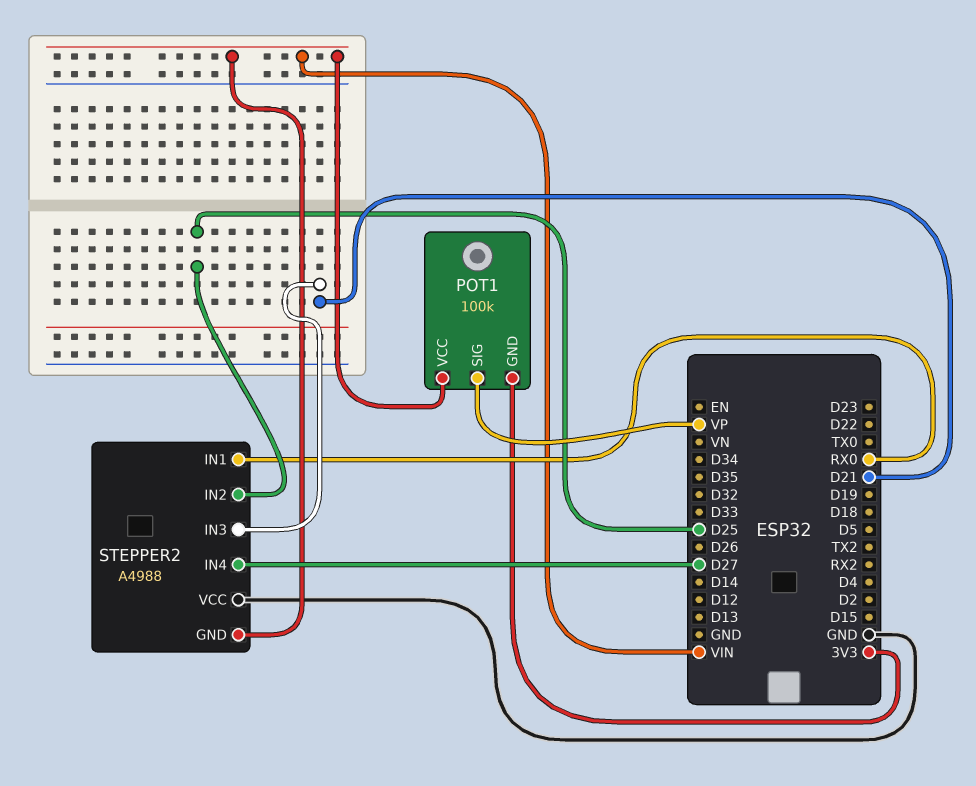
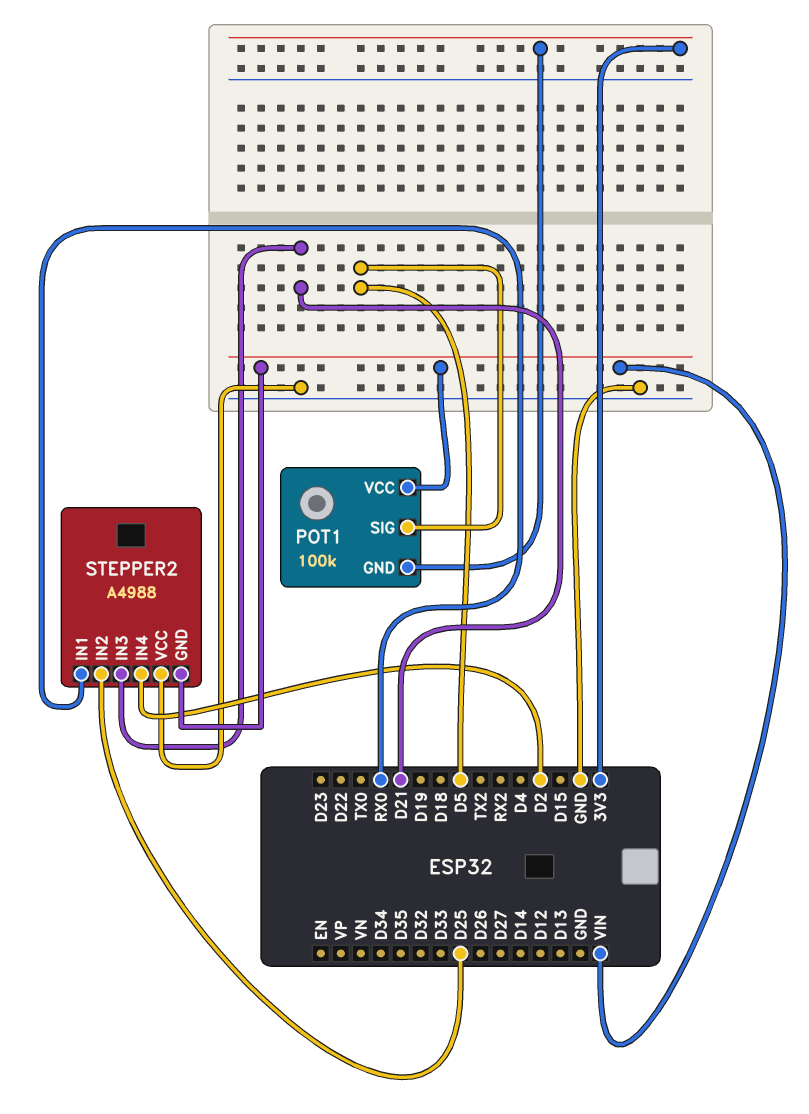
POT1 pin SIG: VP -> D5
STEPPER2 pin IN4: D27 -> D2

